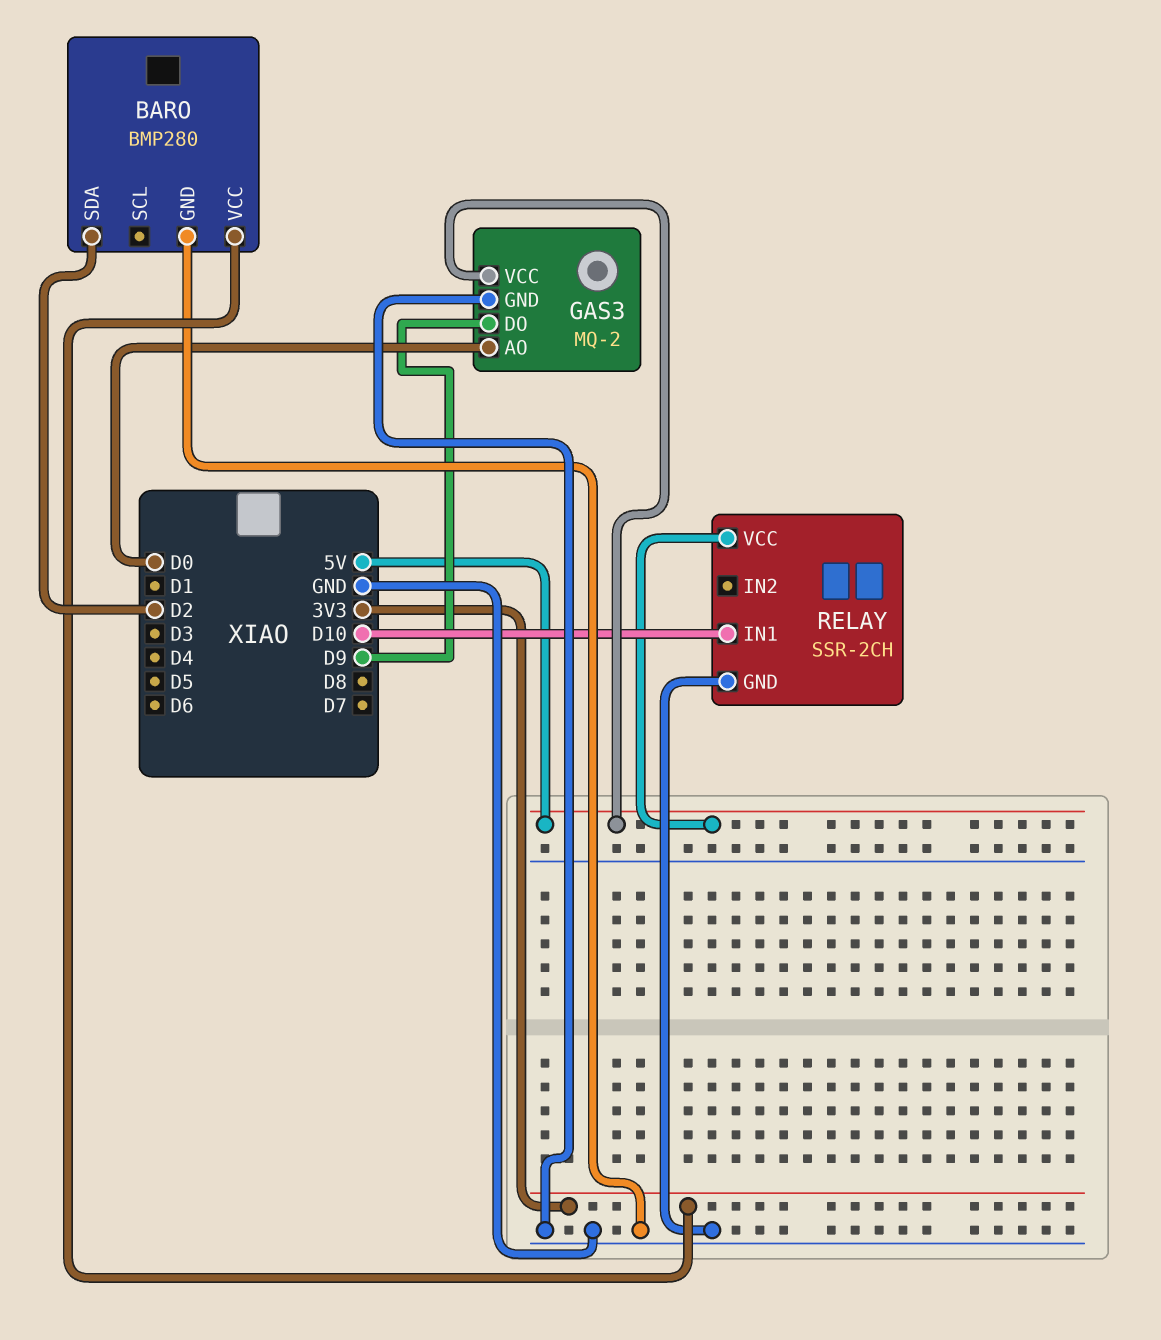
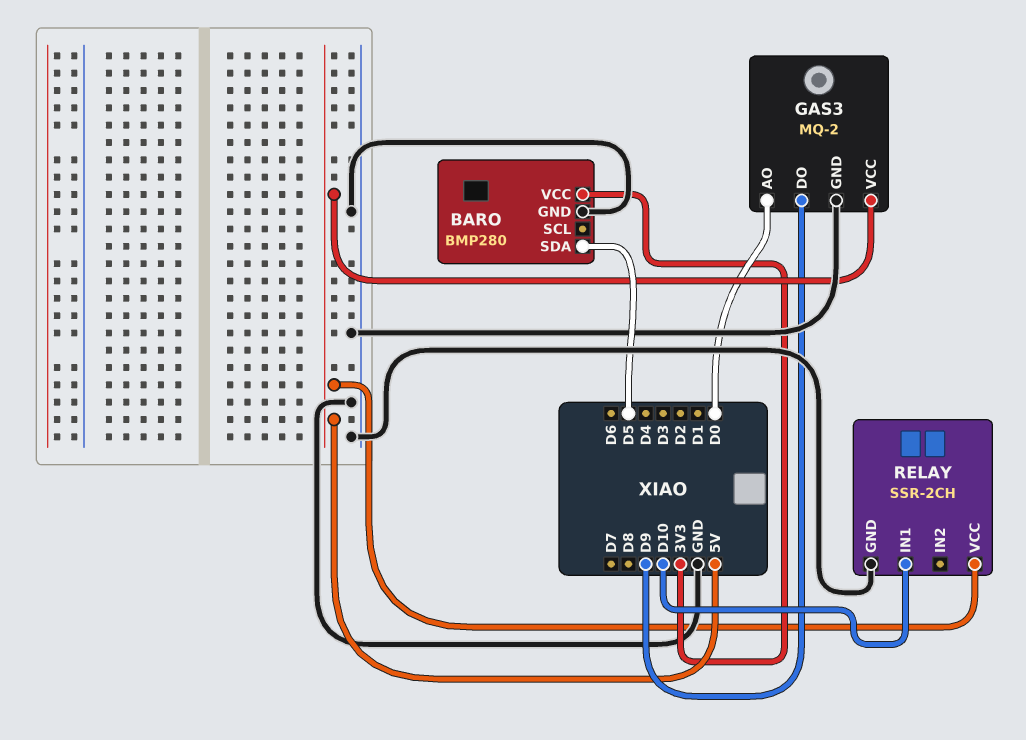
BARO pin SDA: D2 -> D5

